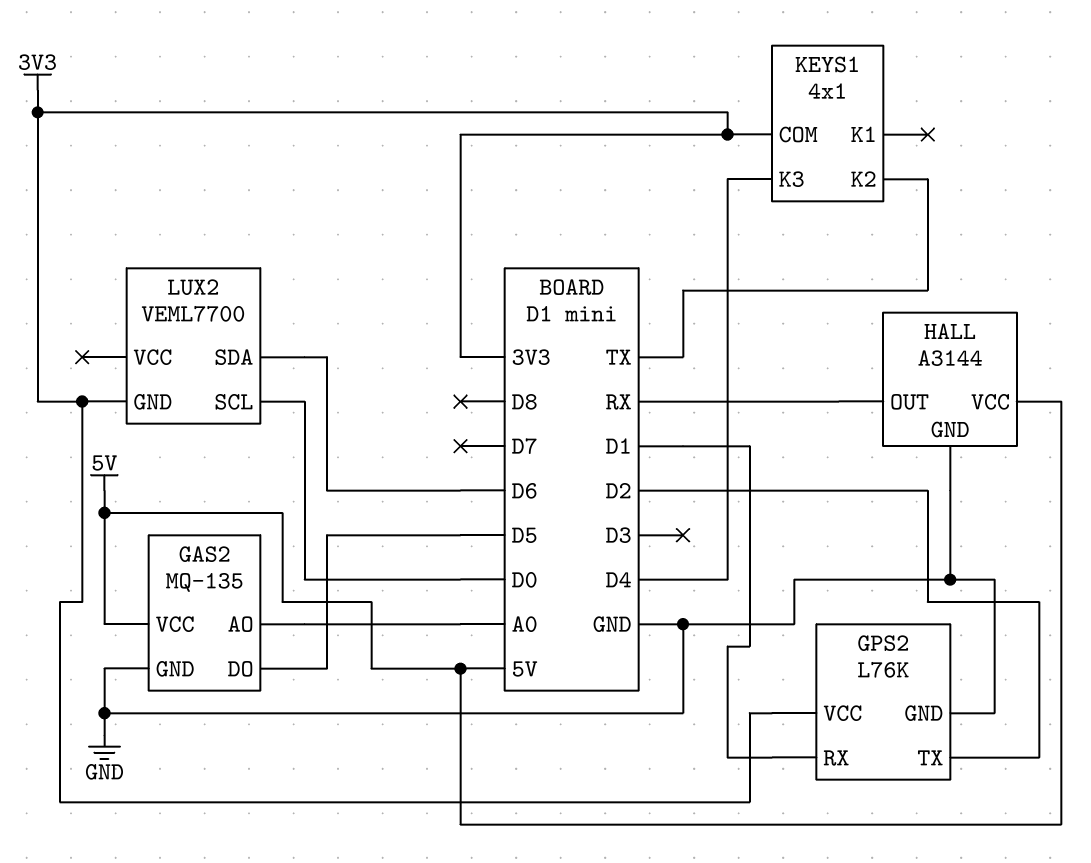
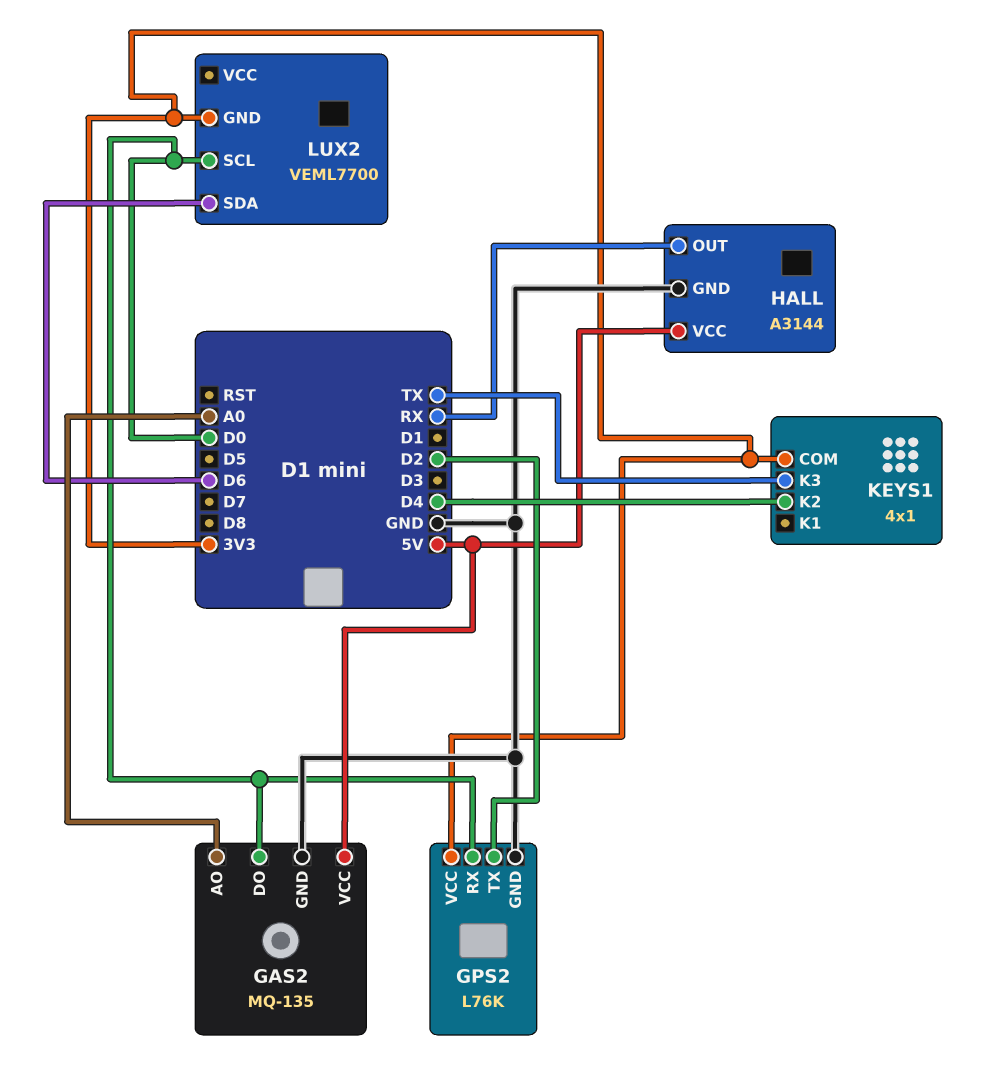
GAS2 pin DO: D5 -> D0
GPS2 pin RX: D1 -> D0
KEYS1 pin K2: TX -> D4
KEYS1 pin K3: D4 -> TX

